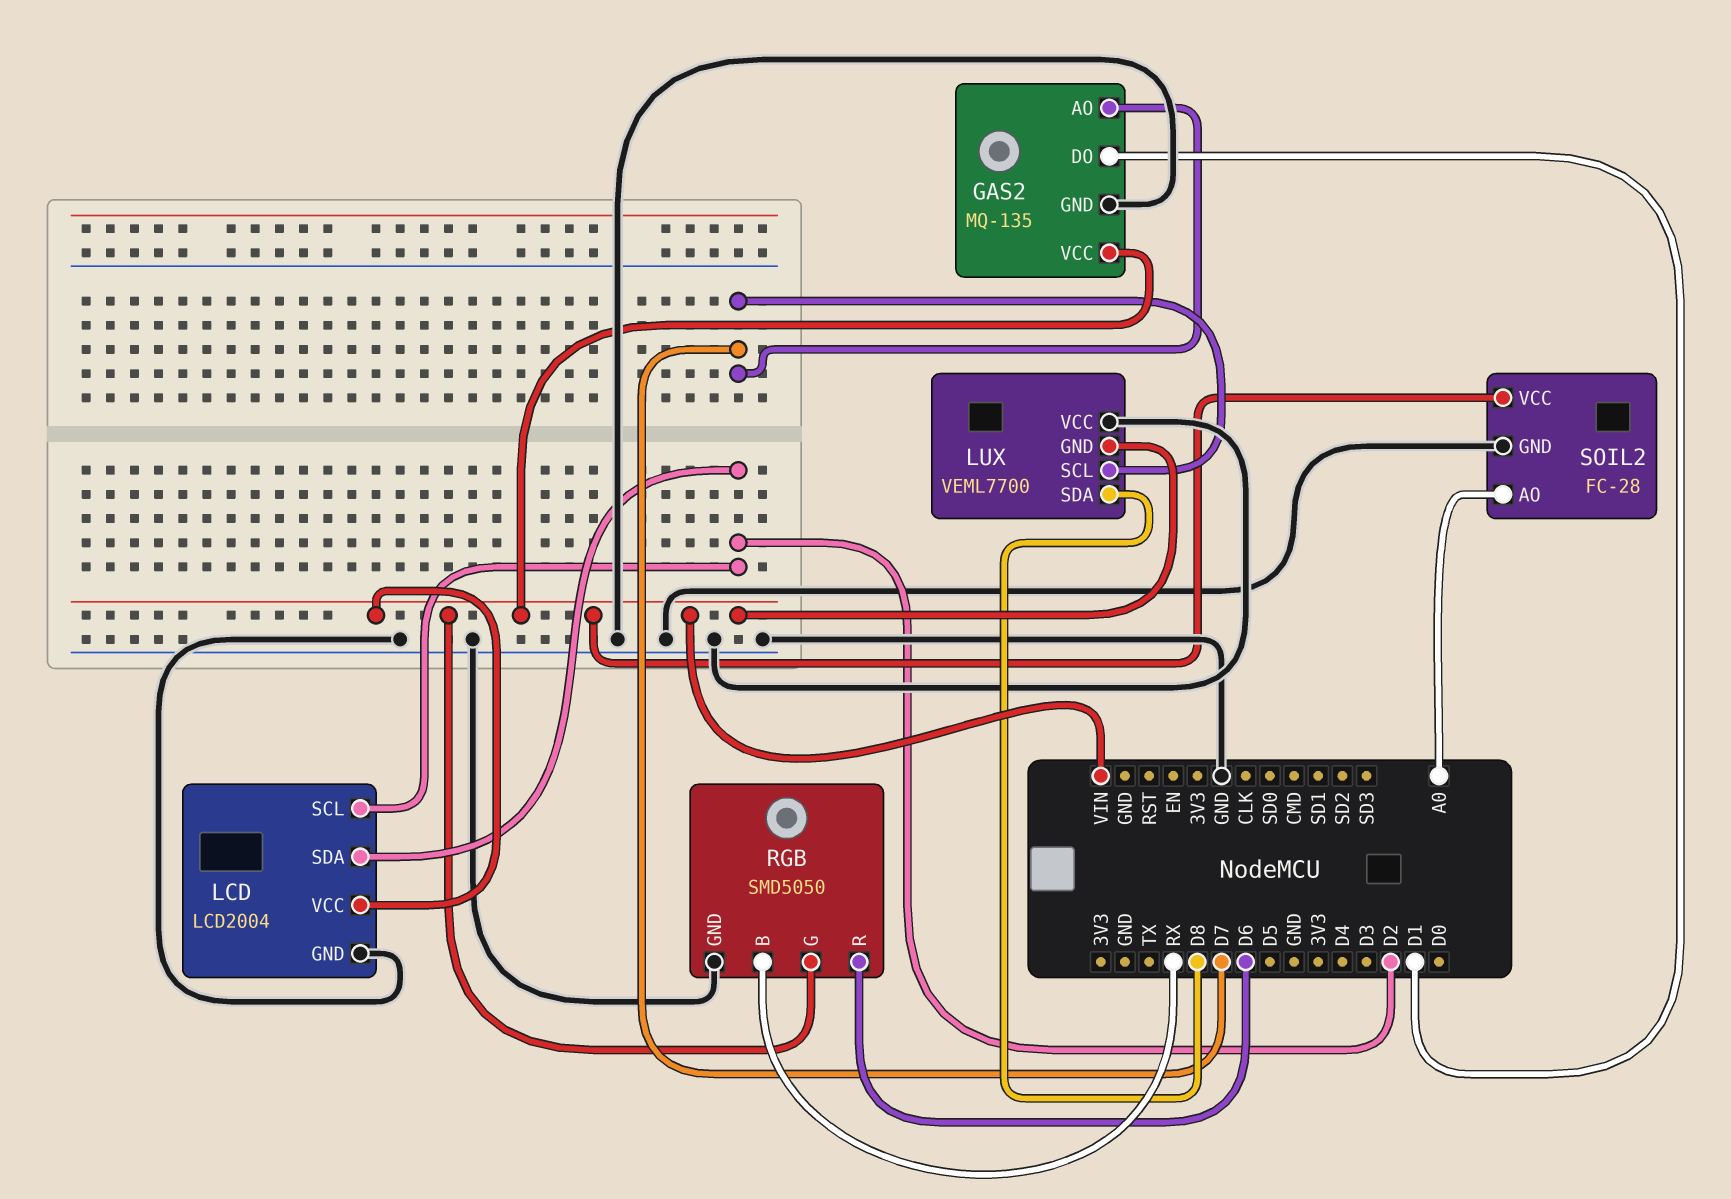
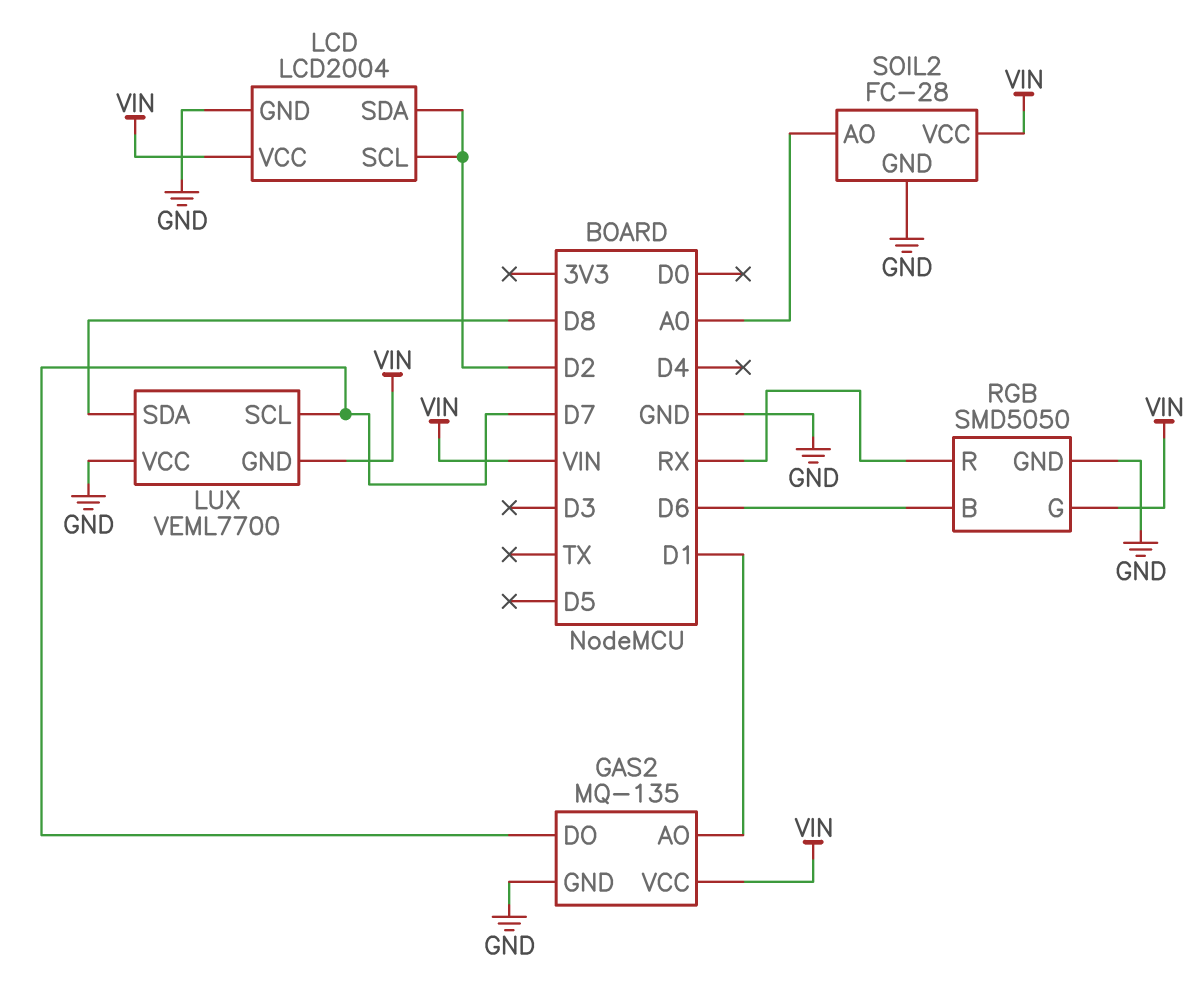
GAS2 pin AO: D7 -> D1
GAS2 pin DO: D1 -> D7
RGB pin B: RX -> D6
RGB pin R: D6 -> RX

